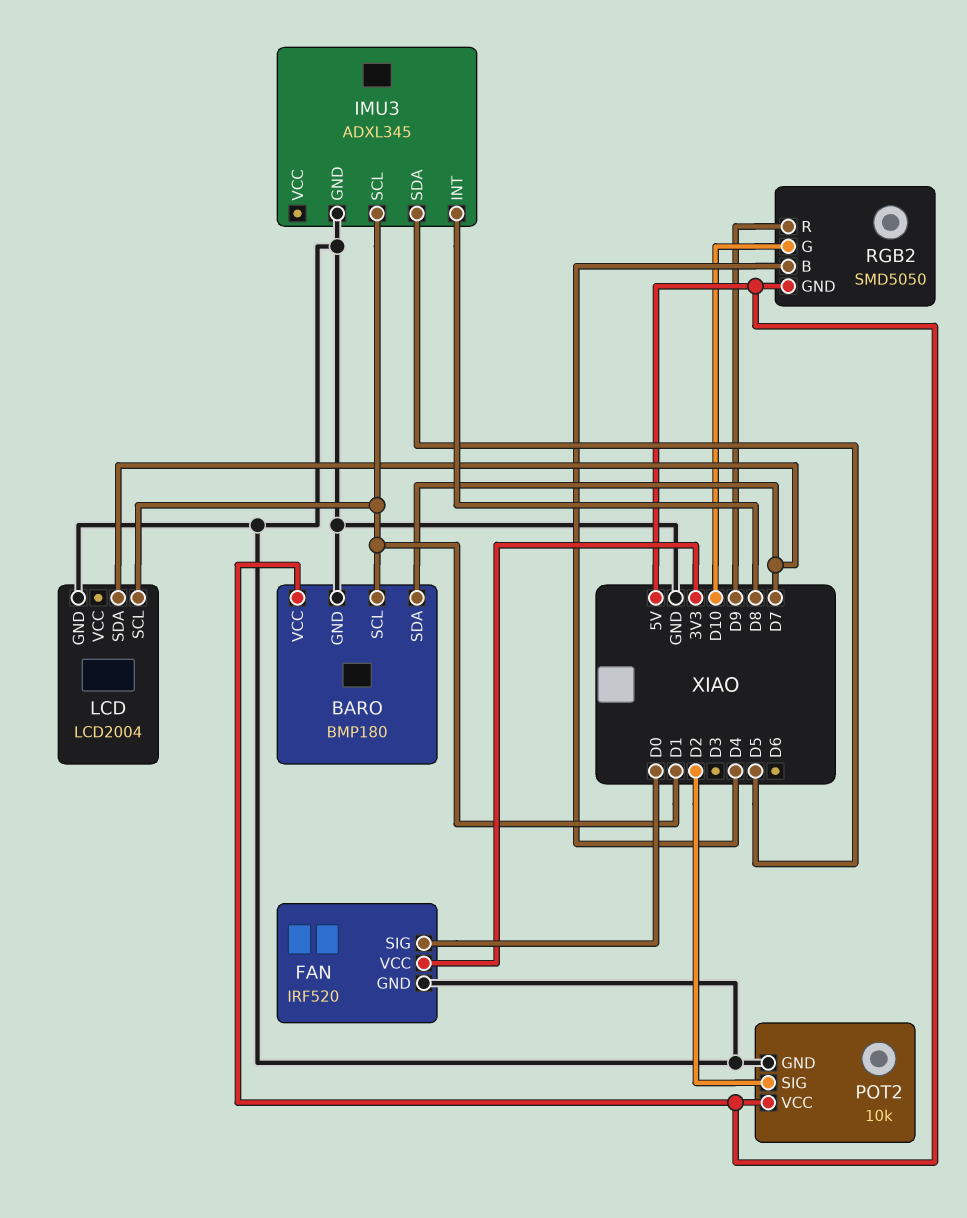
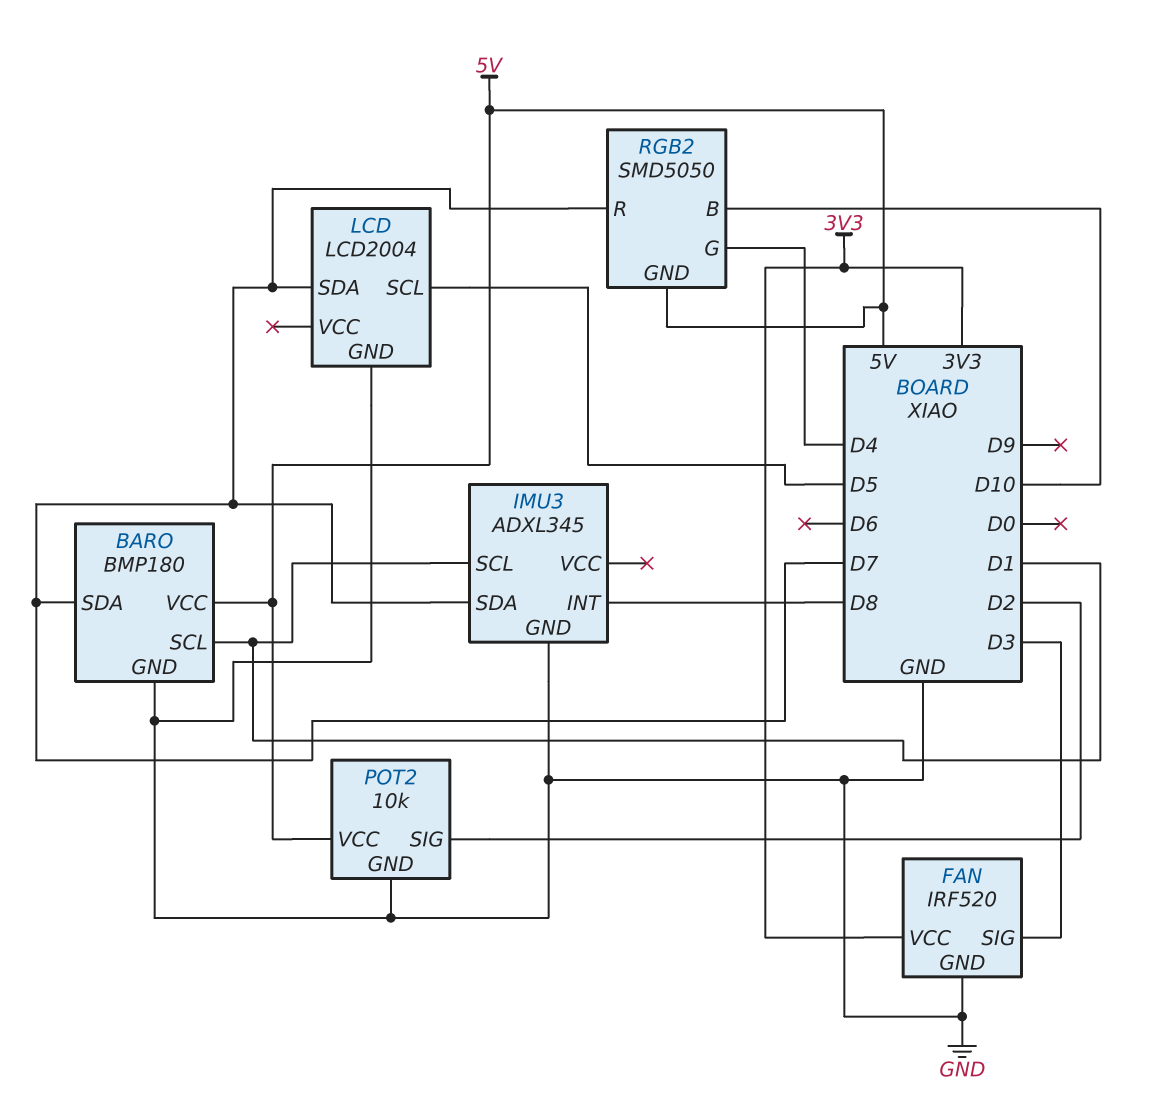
FAN pin SIG: D0 -> D3
IMU3 pin SDA: D5 -> D7
LCD pin SCL: D1 -> D5
RGB2 pin B: D4 -> D10
RGB2 pin G: D10 -> D4
RGB2 pin R: D9 -> D7

